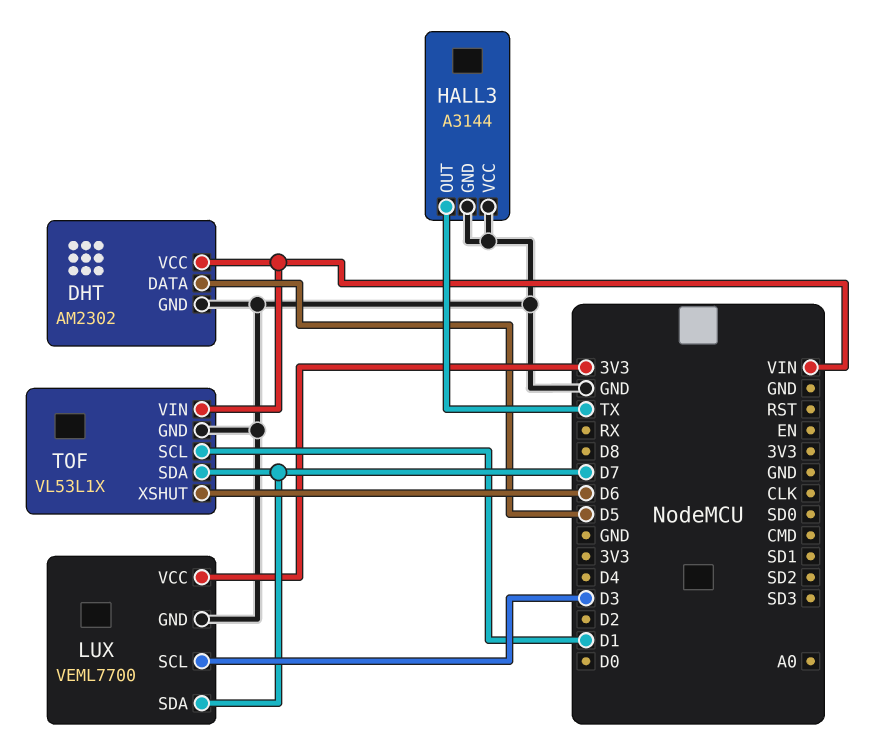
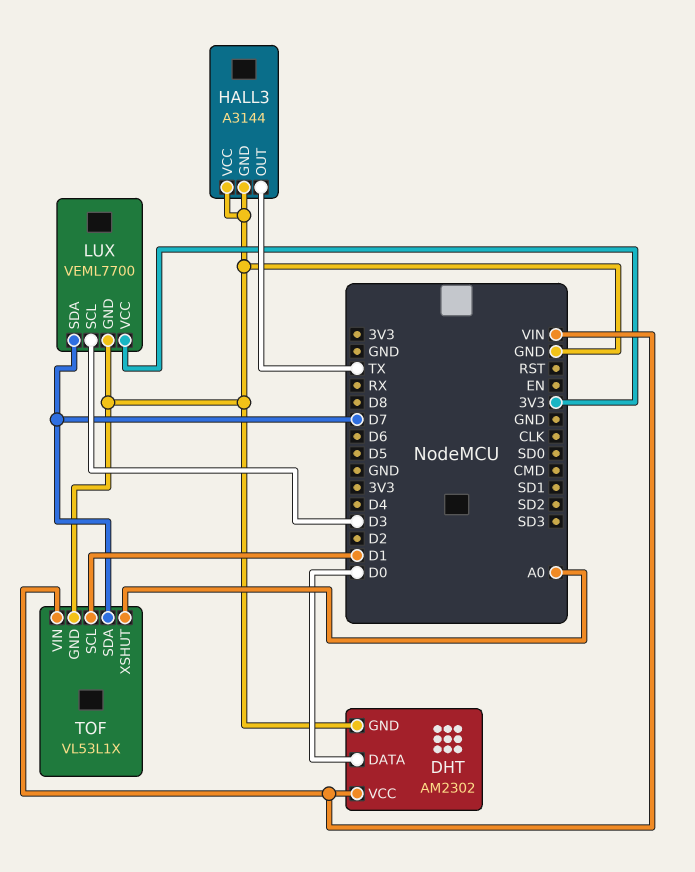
DHT pin DATA: D5 -> D0
TOF pin XSHUT: D6 -> A0

